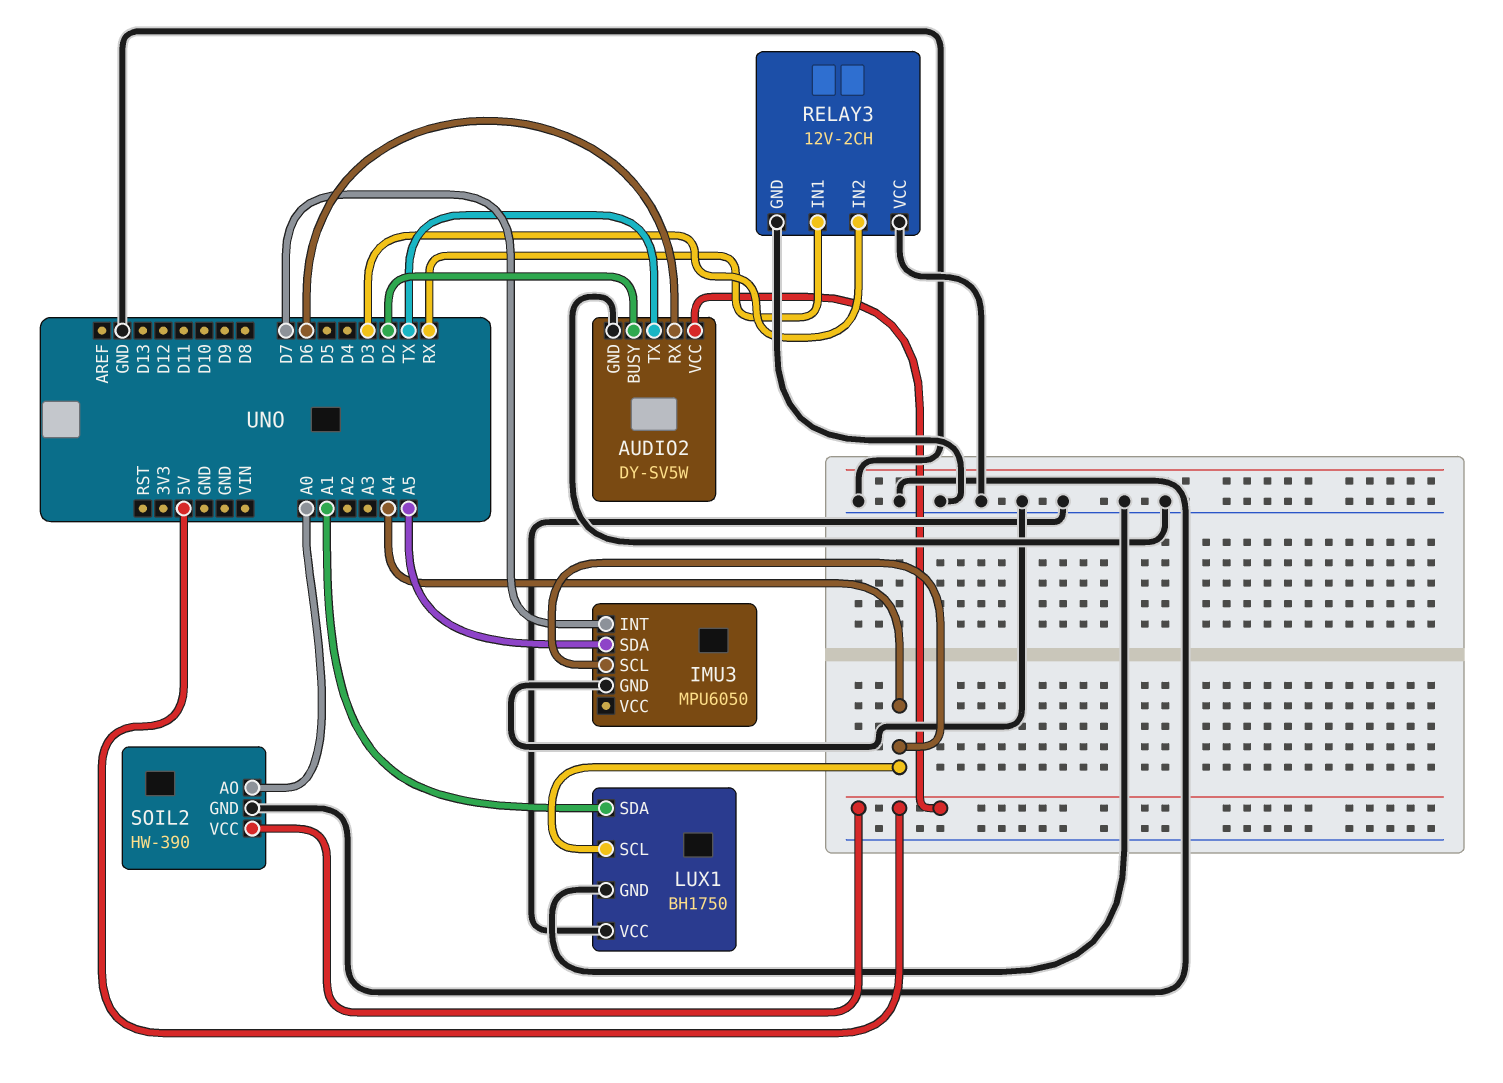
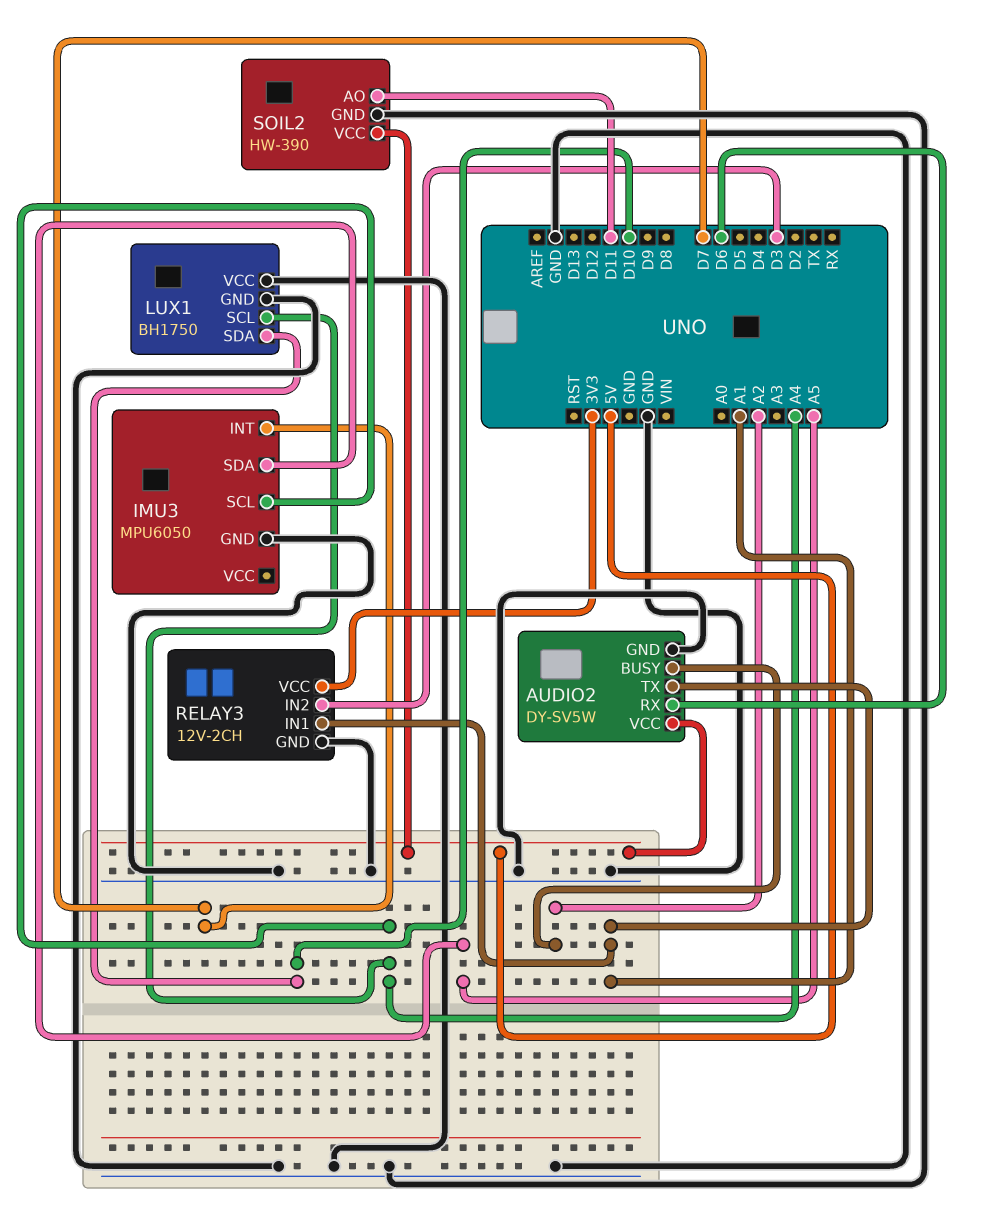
AUDIO2 pin BUSY: D2 -> A2
AUDIO2 pin TX: TX -> A1
LUX1 pin SDA: A1 -> D10
RELAY3 pin IN1: RX -> A1
RELAY3 pin VCC: GND -> 3V3
SOIL2 pin AO: A0 -> D11

